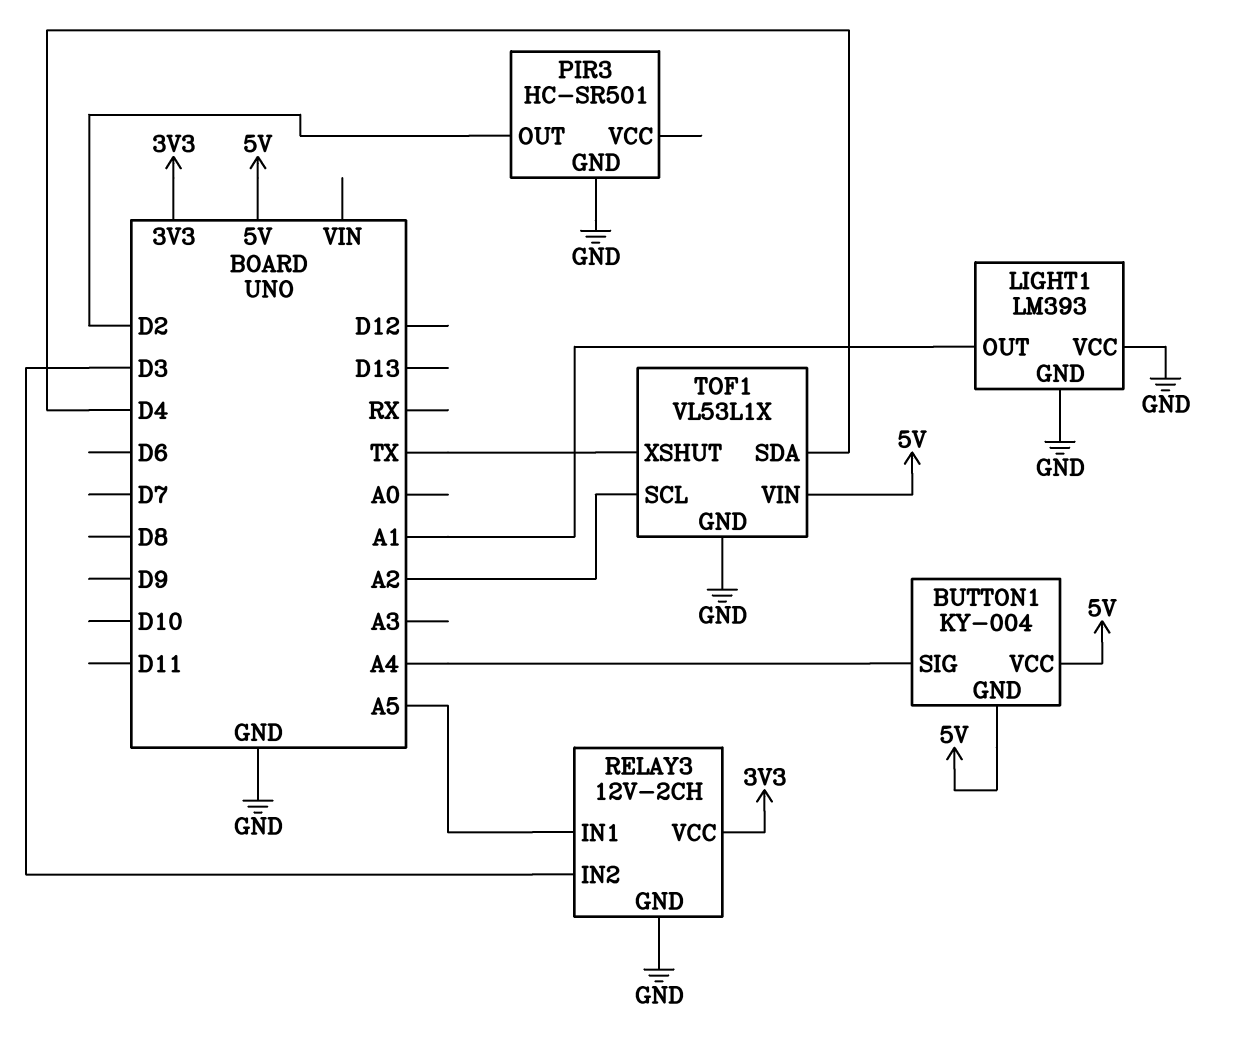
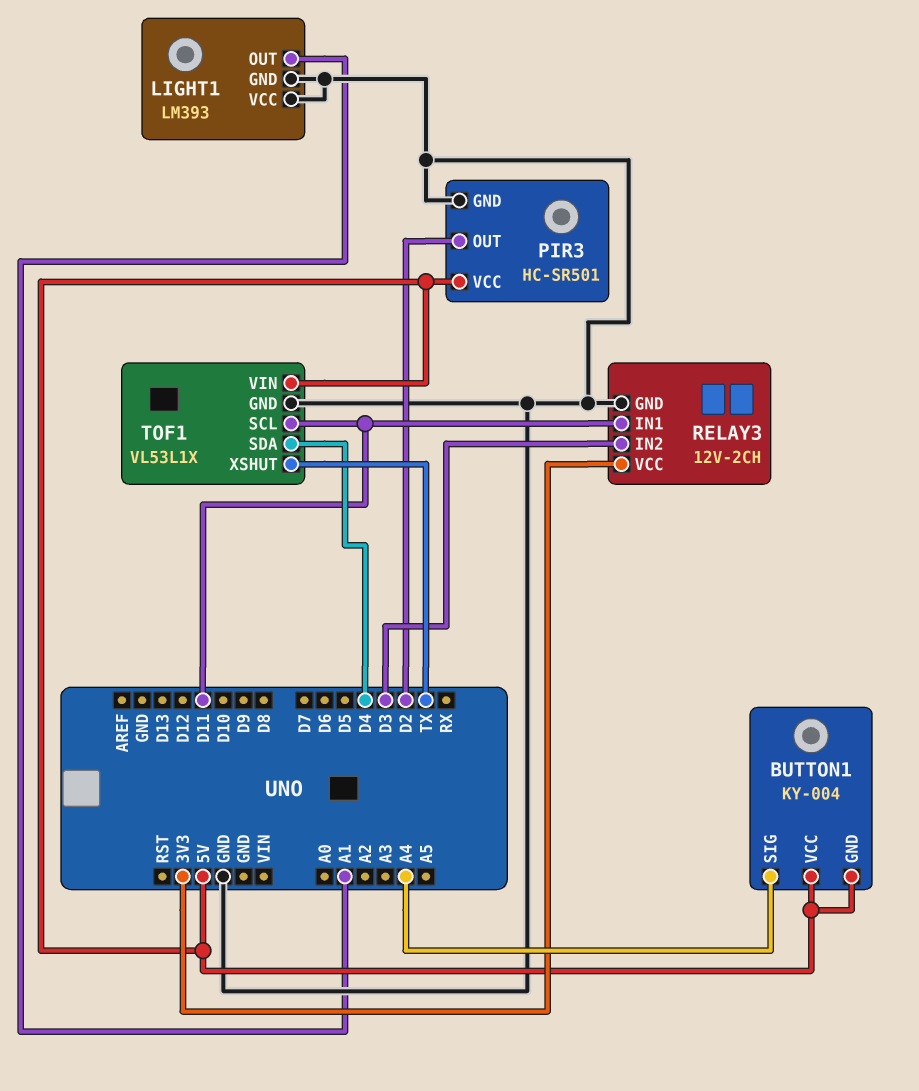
PIR3 pin VCC: none -> 5V
RELAY3 pin IN1: A5 -> D11
TOF1 pin SCL: A2 -> D11

